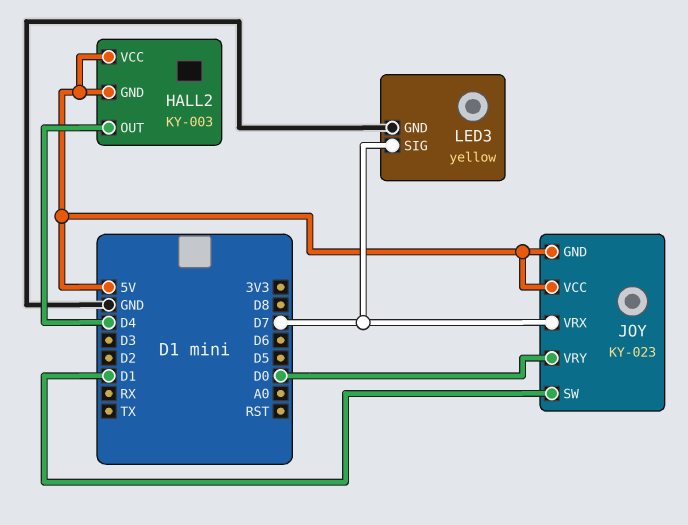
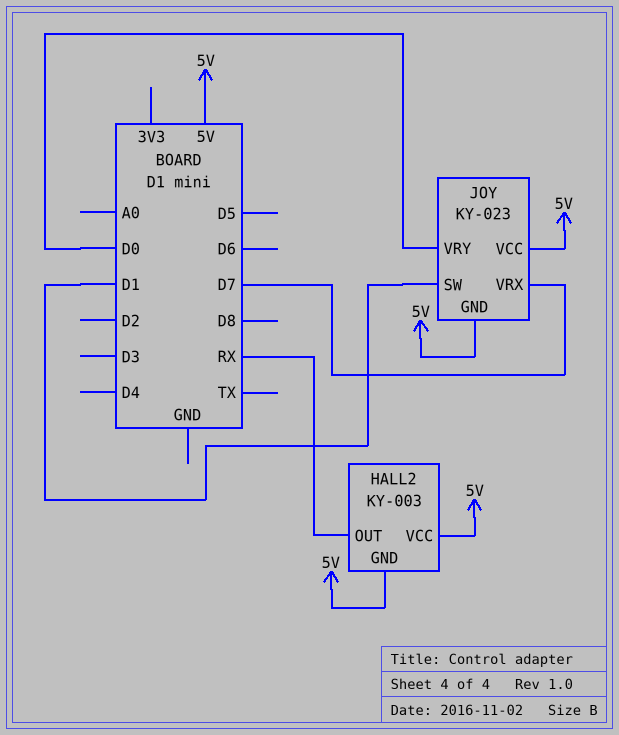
HALL2 pin OUT: D4 -> RX
LED3: yellow -> none
LED3 pin GND: GND -> none
LED3 pin SIG: D7 -> none

